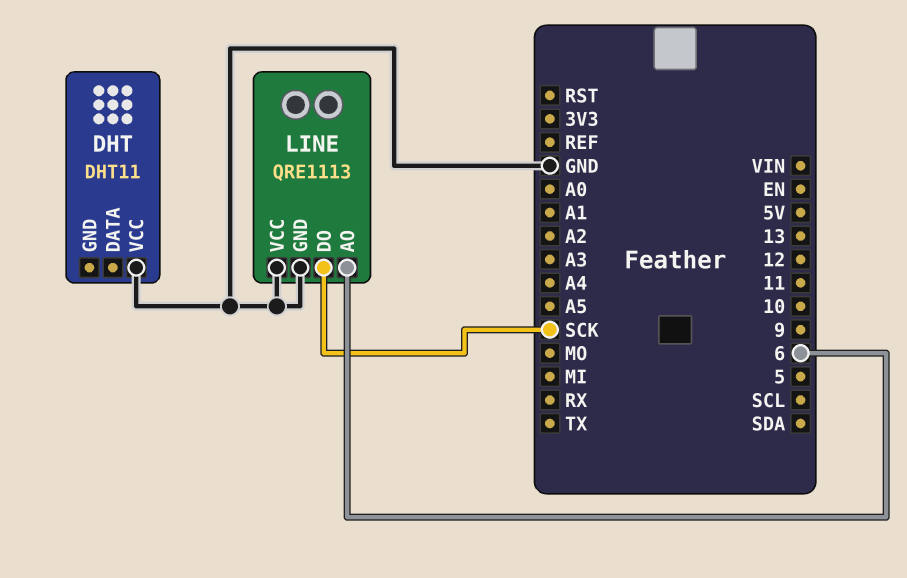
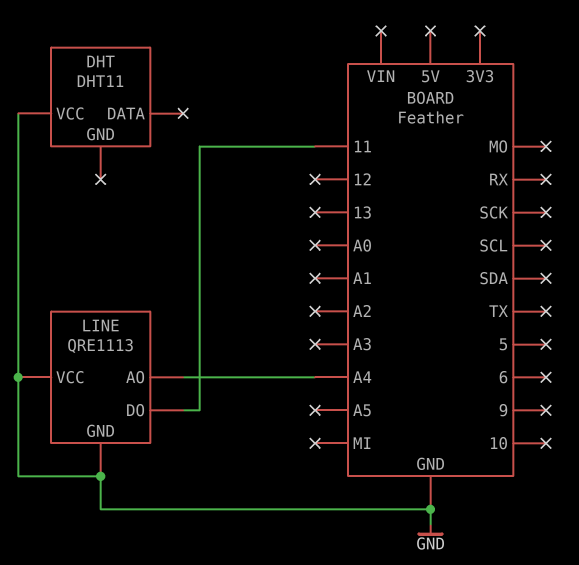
LINE pin AO: 6 -> A4
LINE pin DO: SCK -> 11

